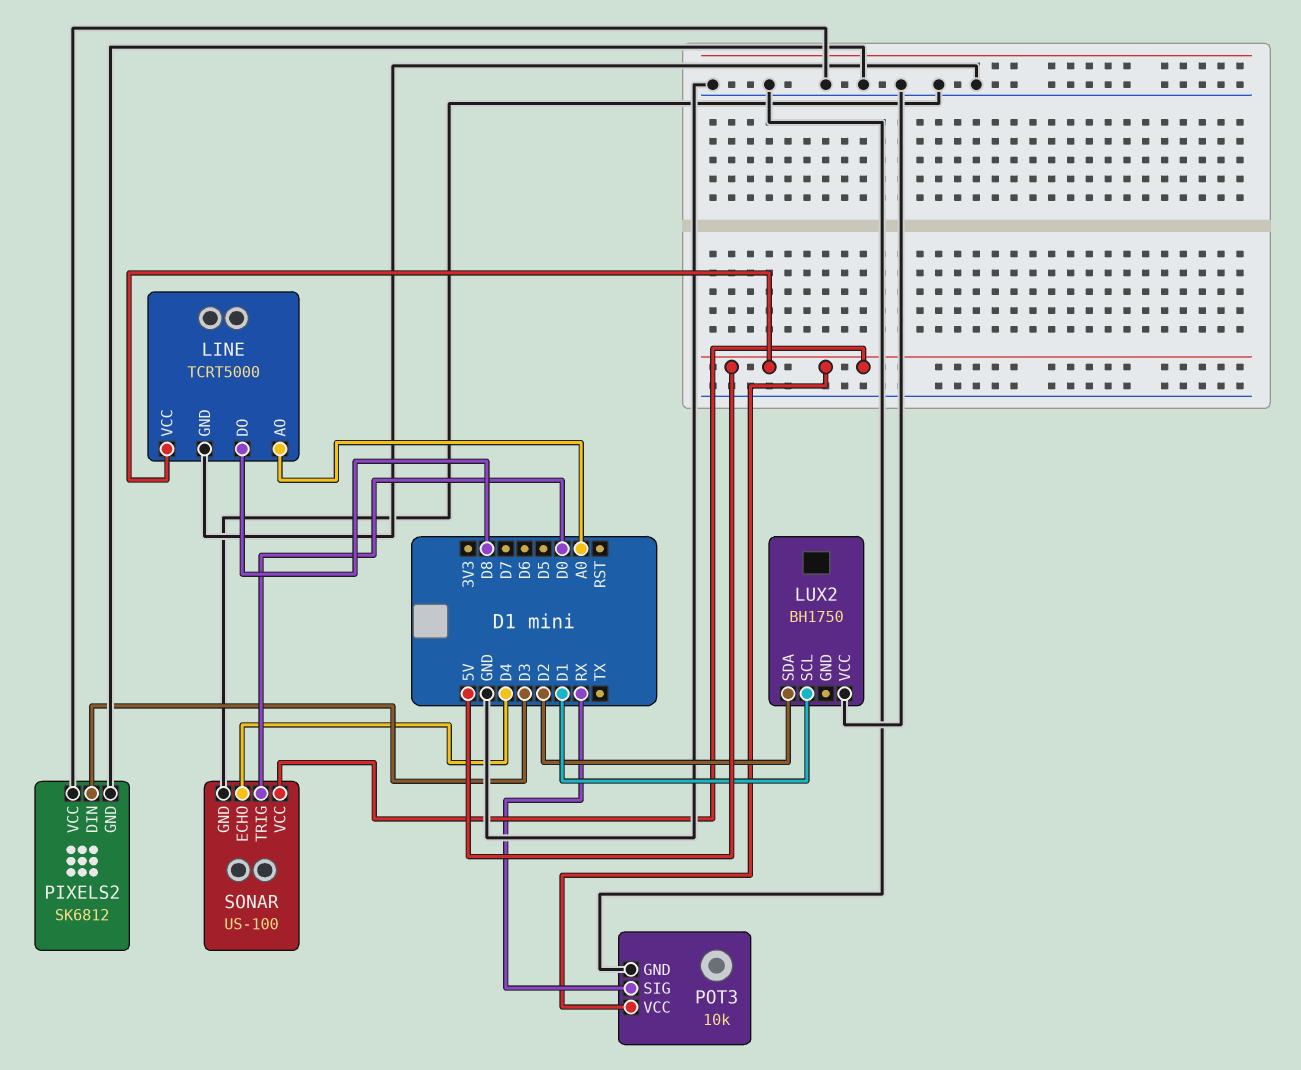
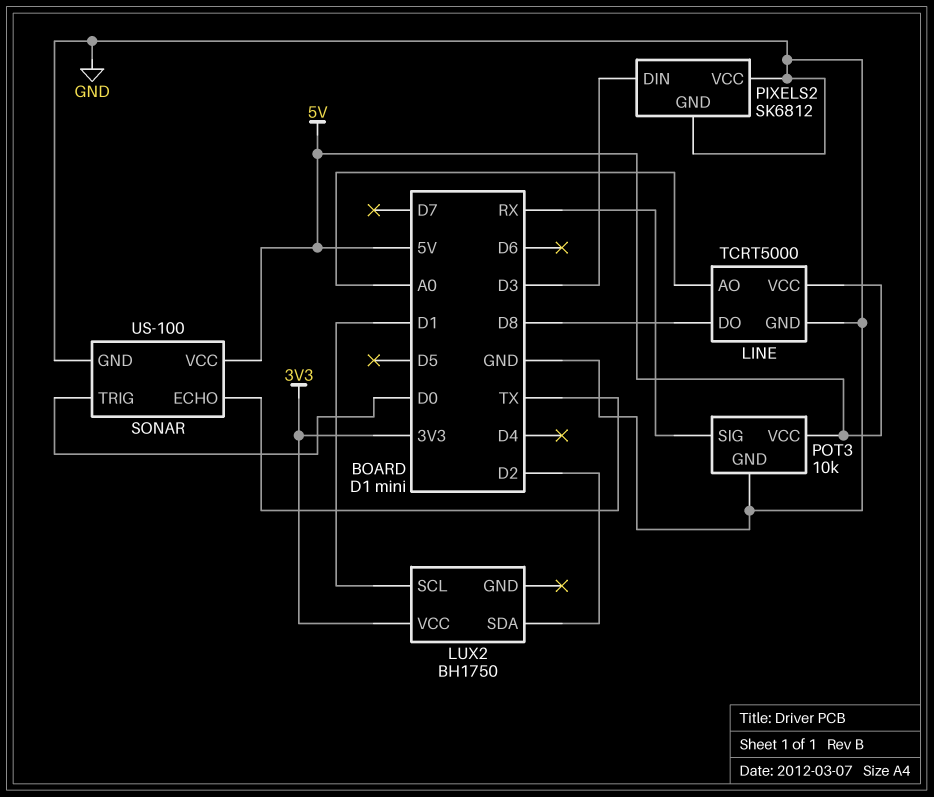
LUX2 pin VCC: GND -> 3V3
SONAR pin ECHO: D4 -> TX

